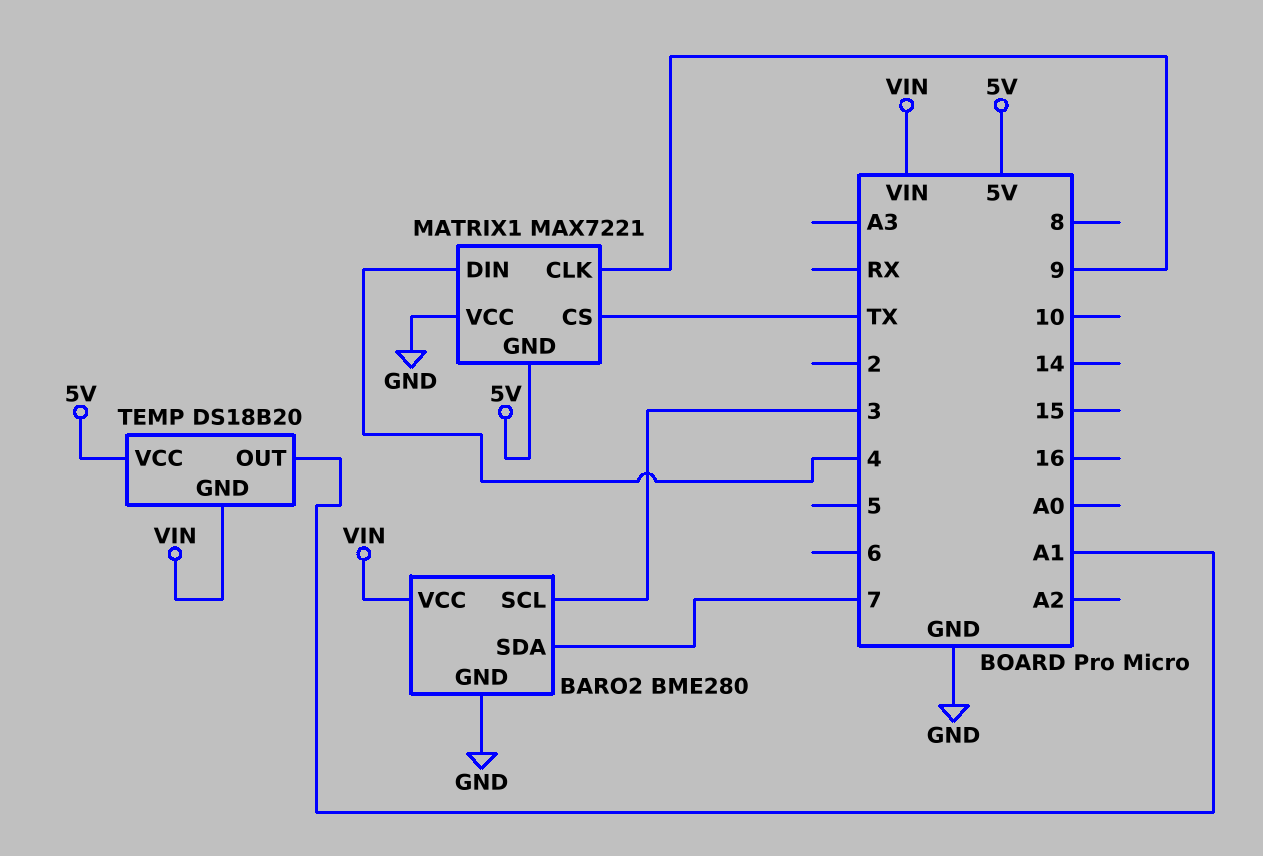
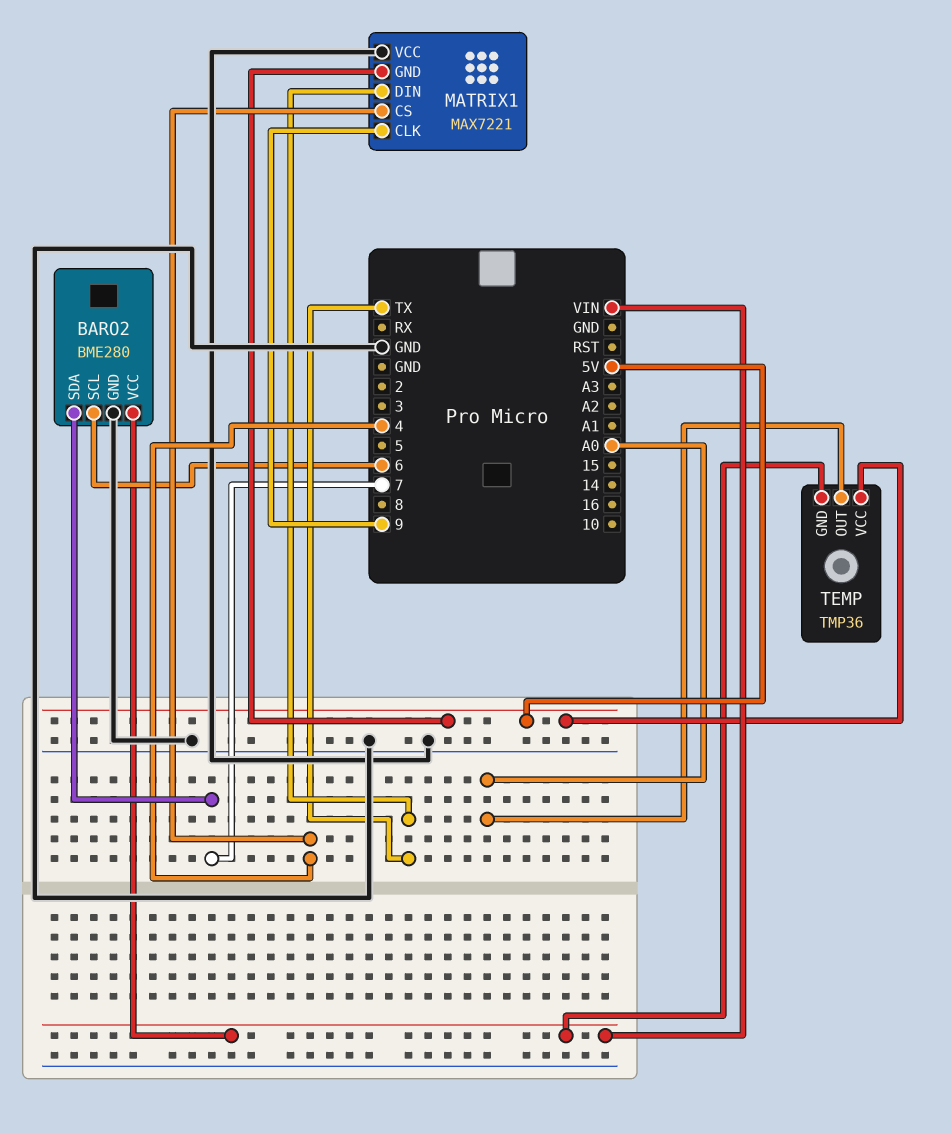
BARO2 pin SCL: 3 -> 6
MATRIX1 pin CS: TX -> 4
MATRIX1 pin DIN: 4 -> TX
TEMP: DS18B20 -> TMP36
TEMP pin OUT: A1 -> A0

